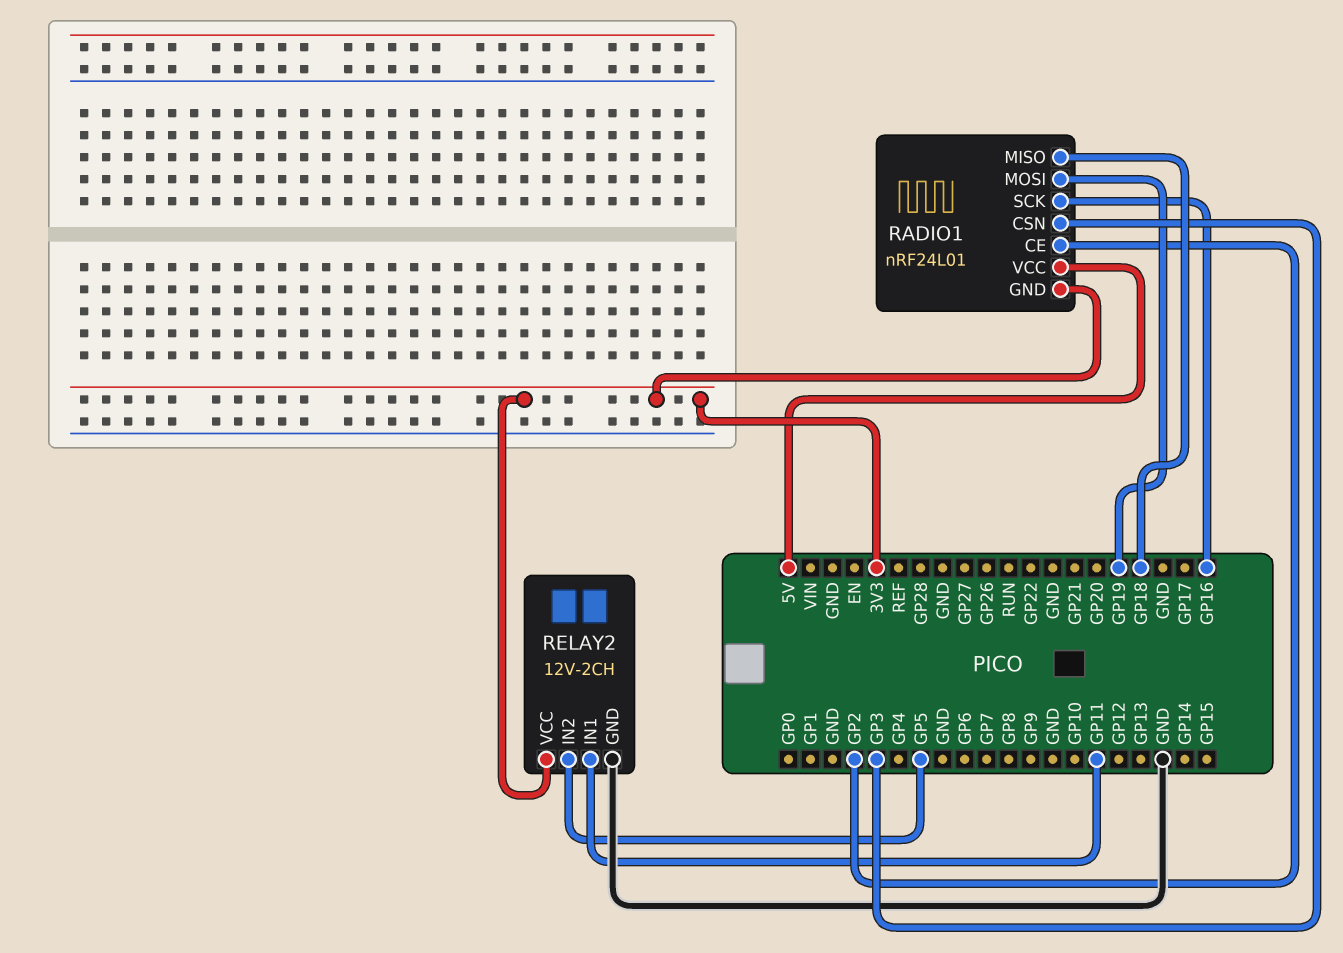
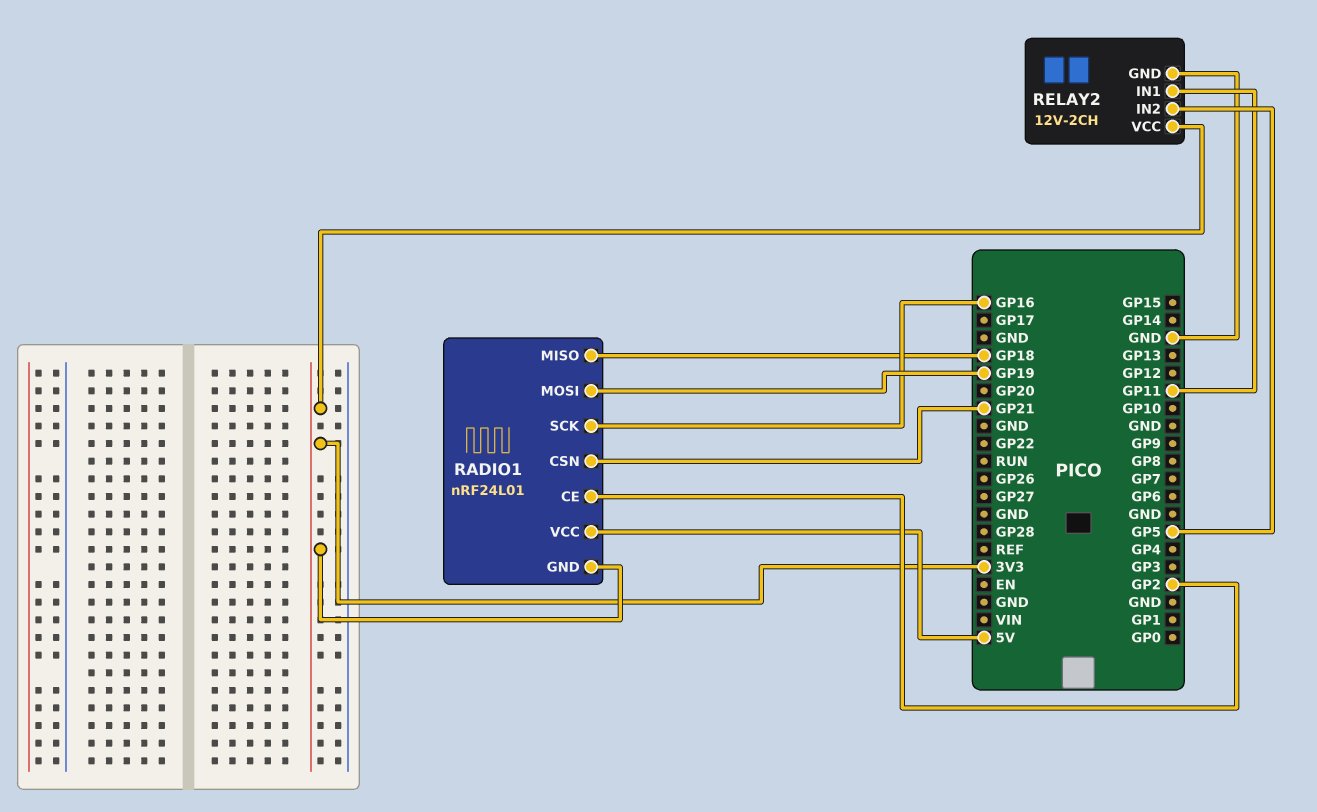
RADIO1 pin CSN: GP3 -> GP21

